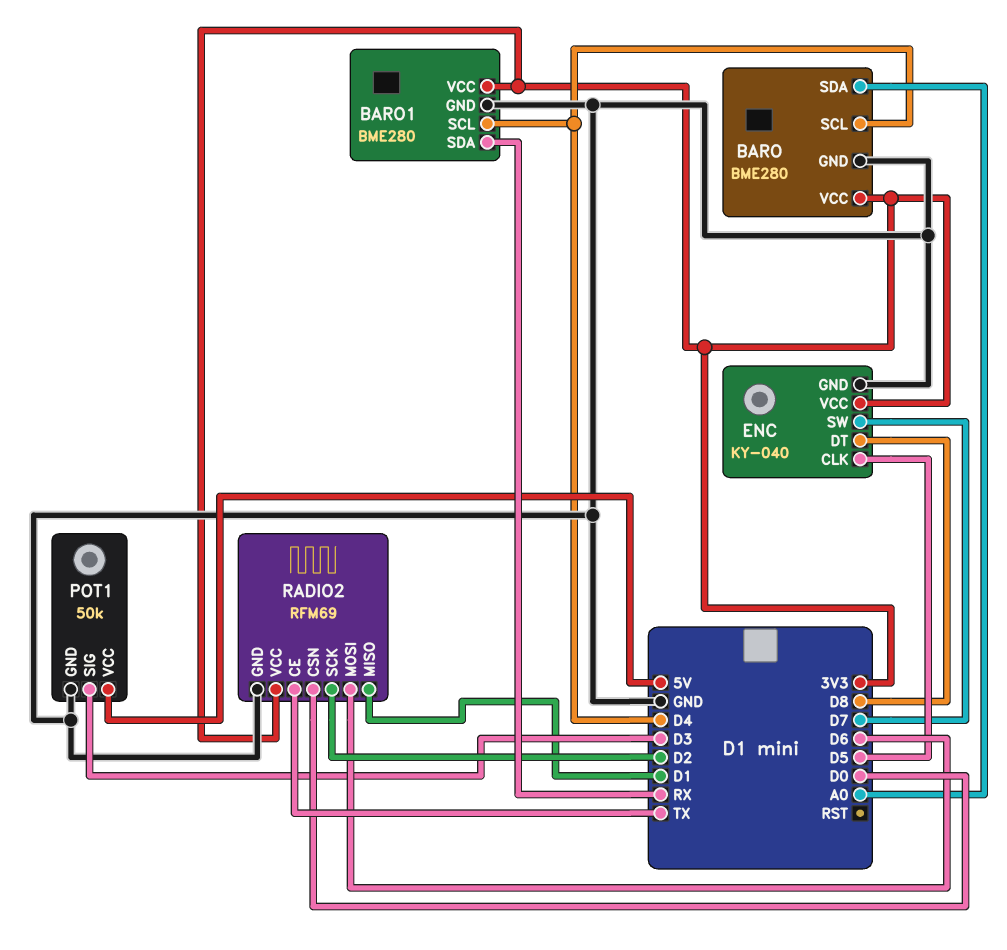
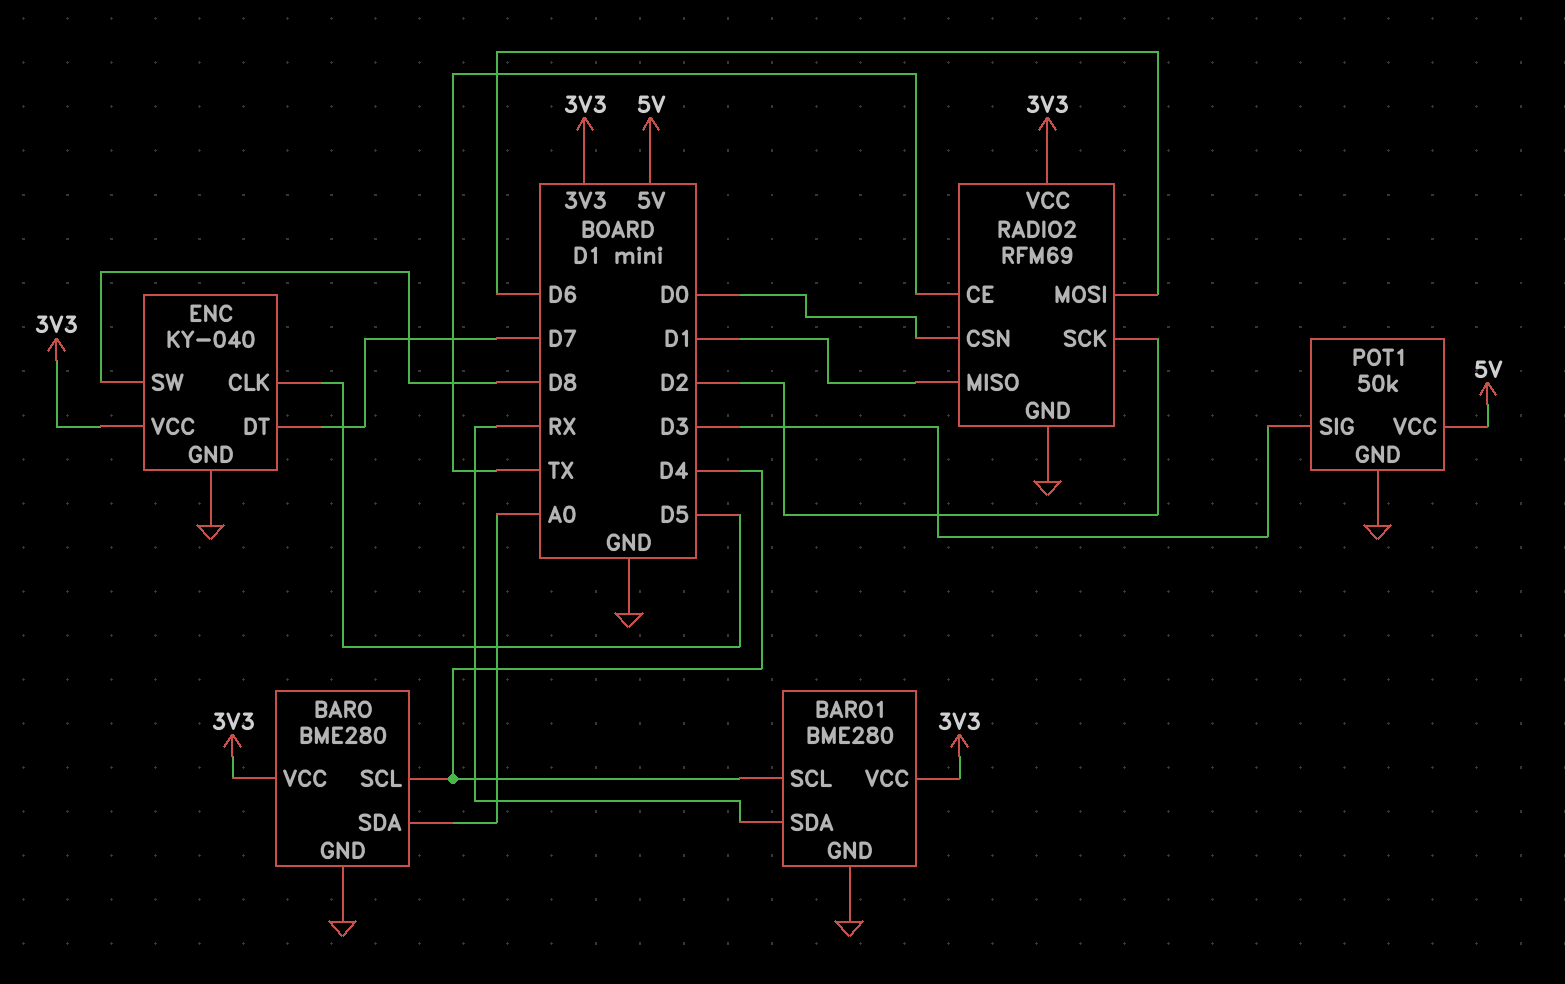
ENC pin DT: D8 -> D7
ENC pin SW: D7 -> D8

